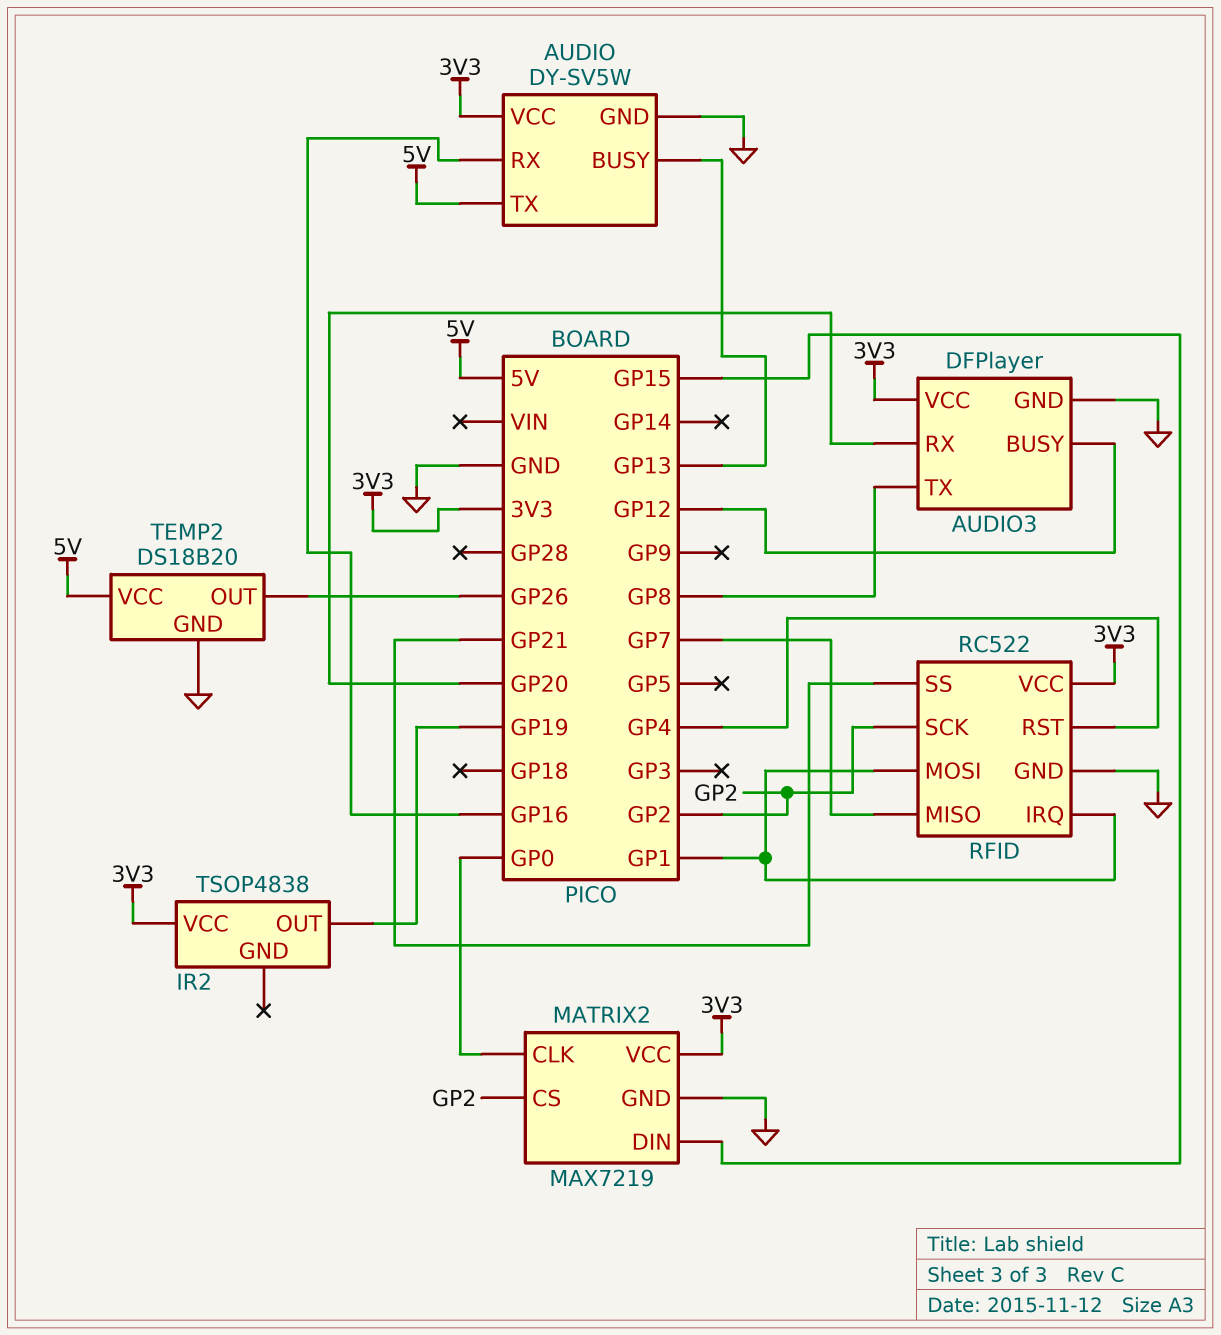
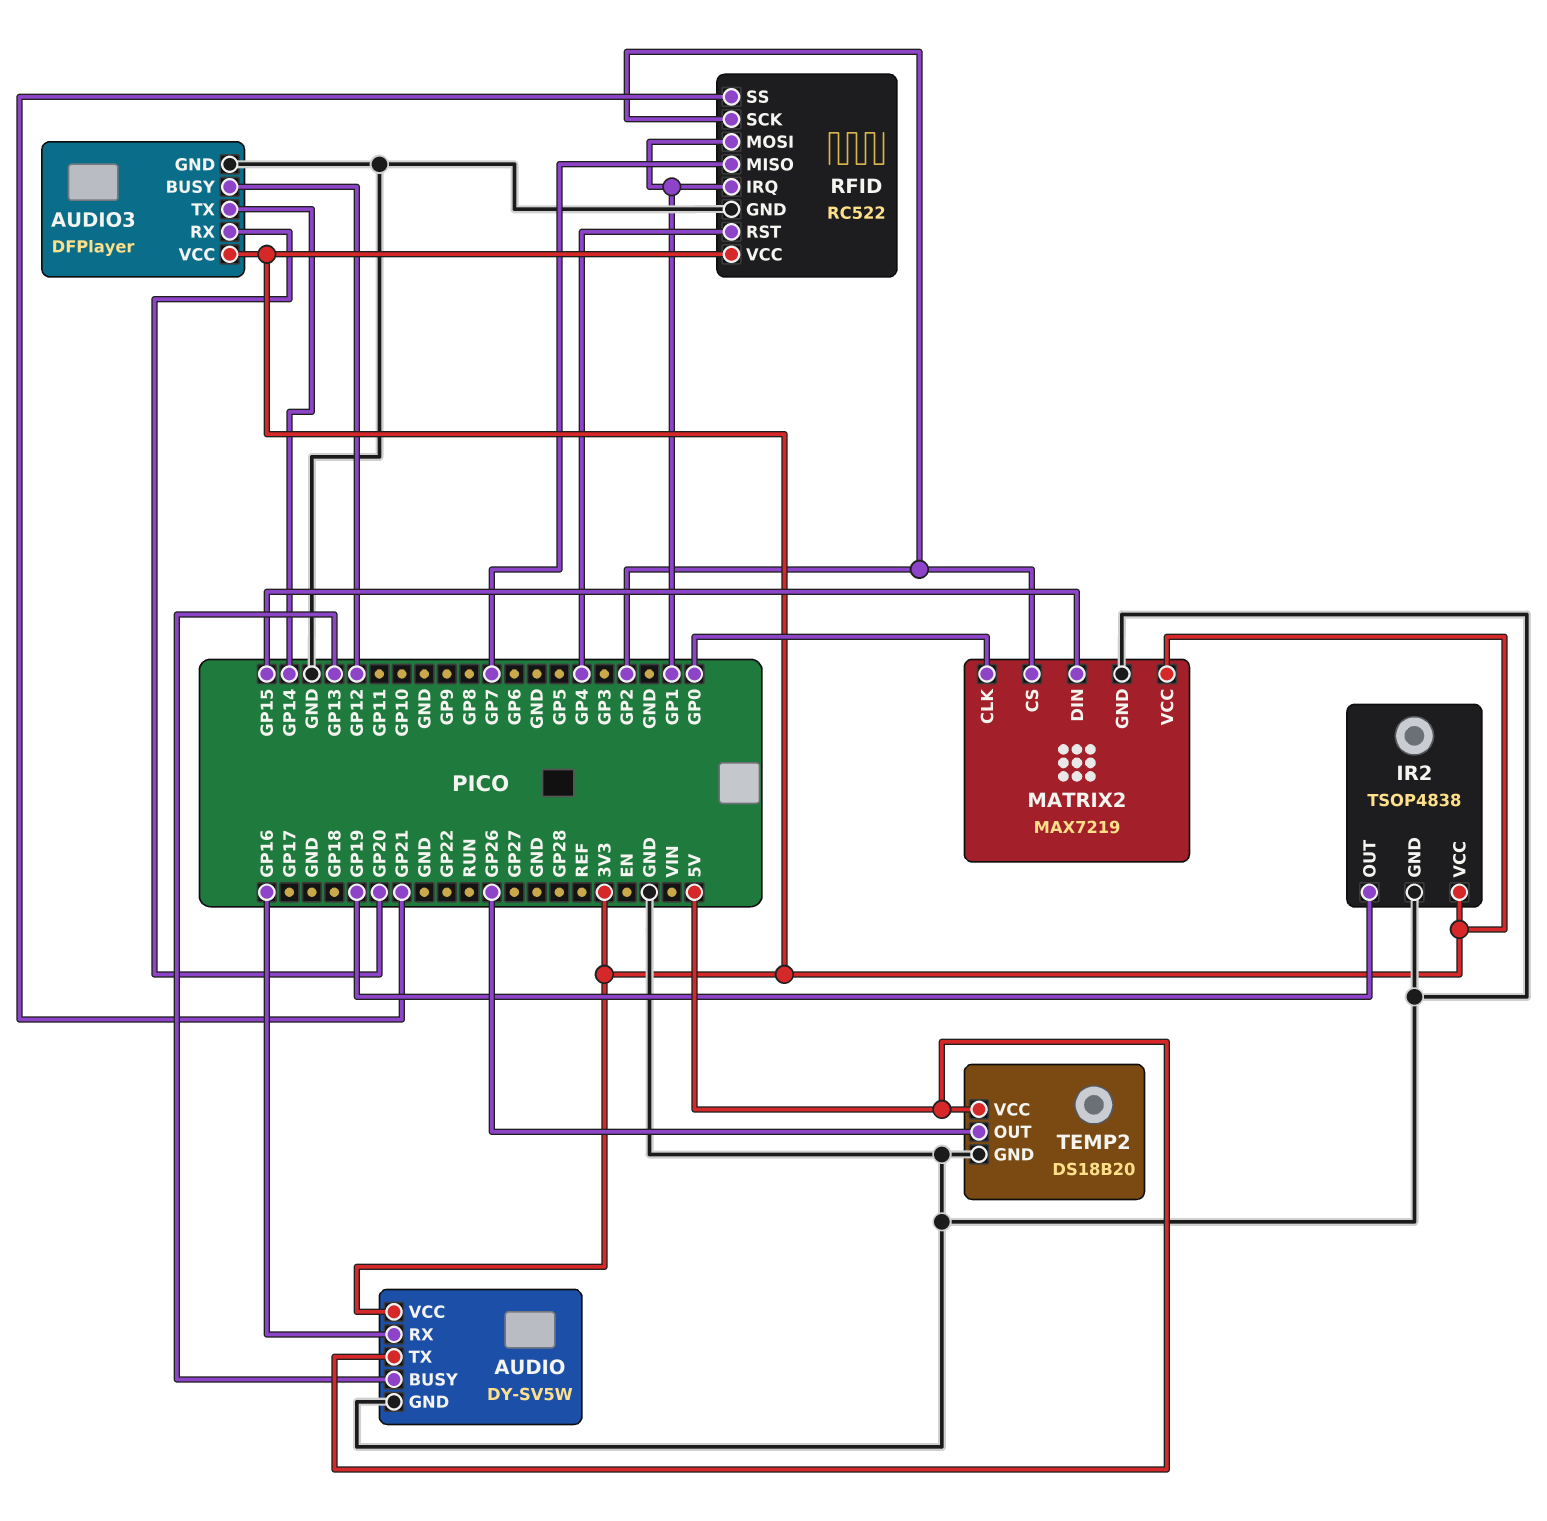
AUDIO3 pin TX: GP8 -> GP14
IR2 pin GND: none -> GND

